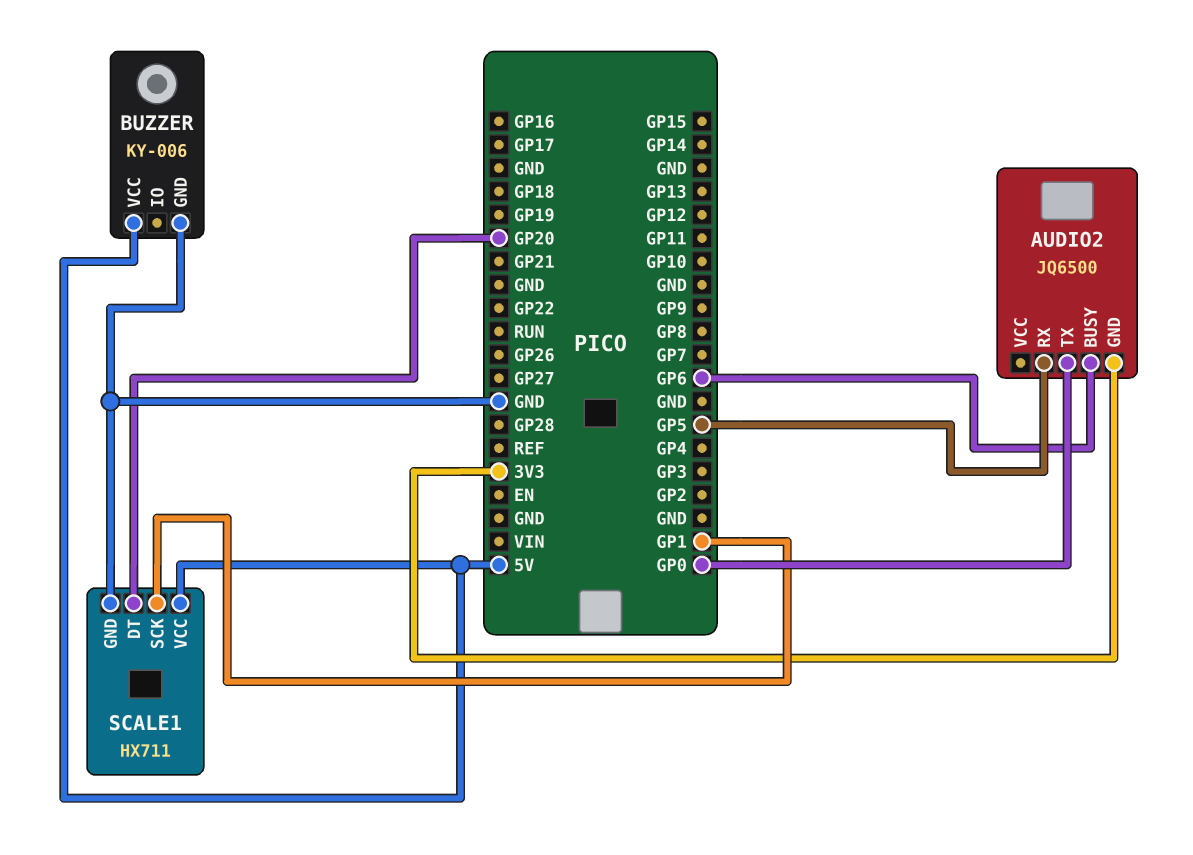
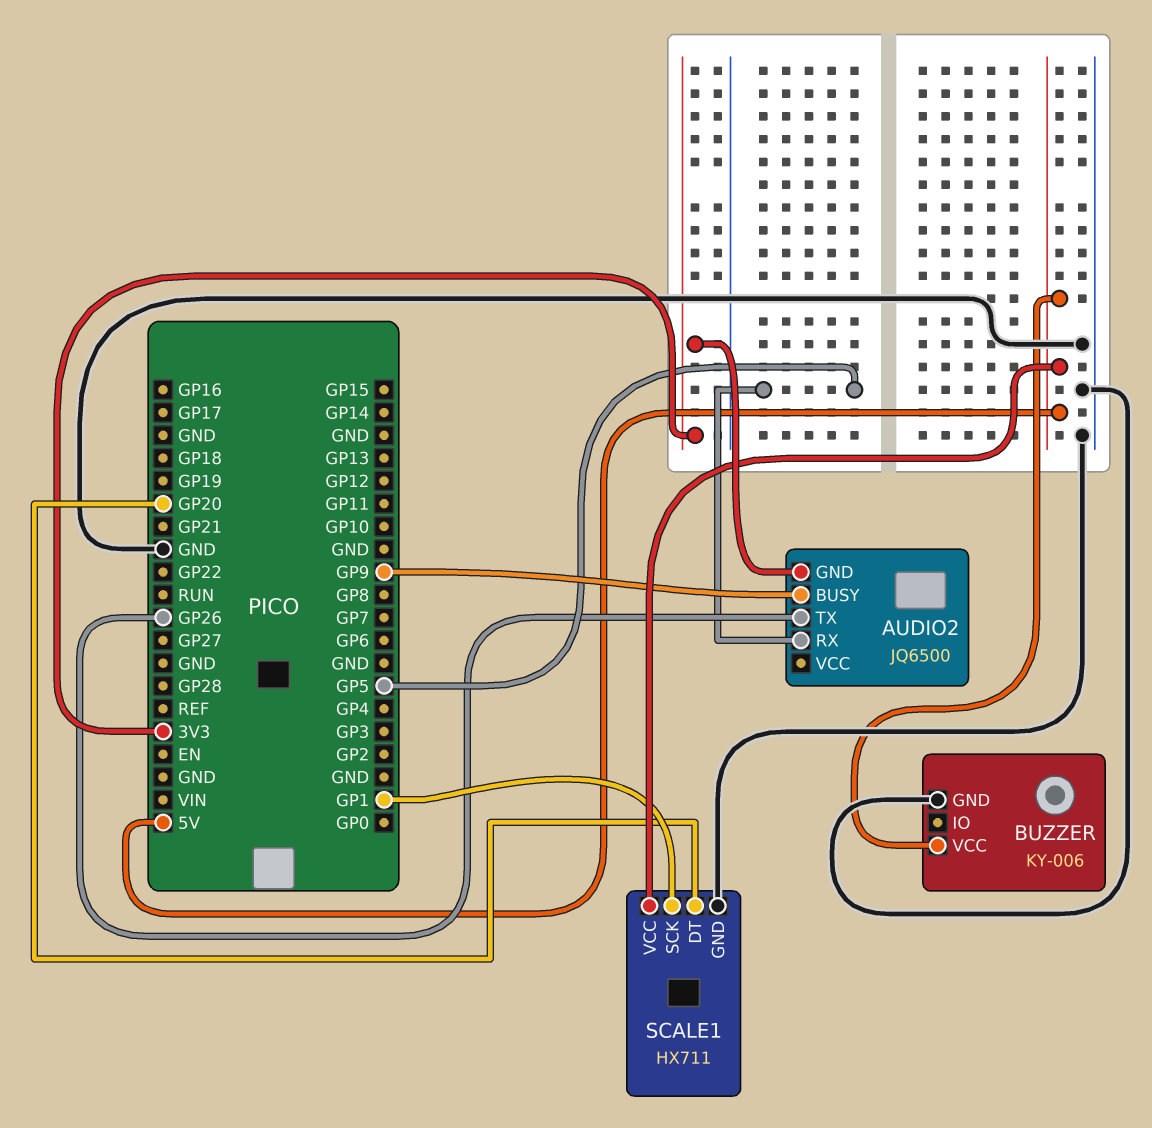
AUDIO2 pin BUSY: GP6 -> GP9
AUDIO2 pin TX: GP0 -> GP26

